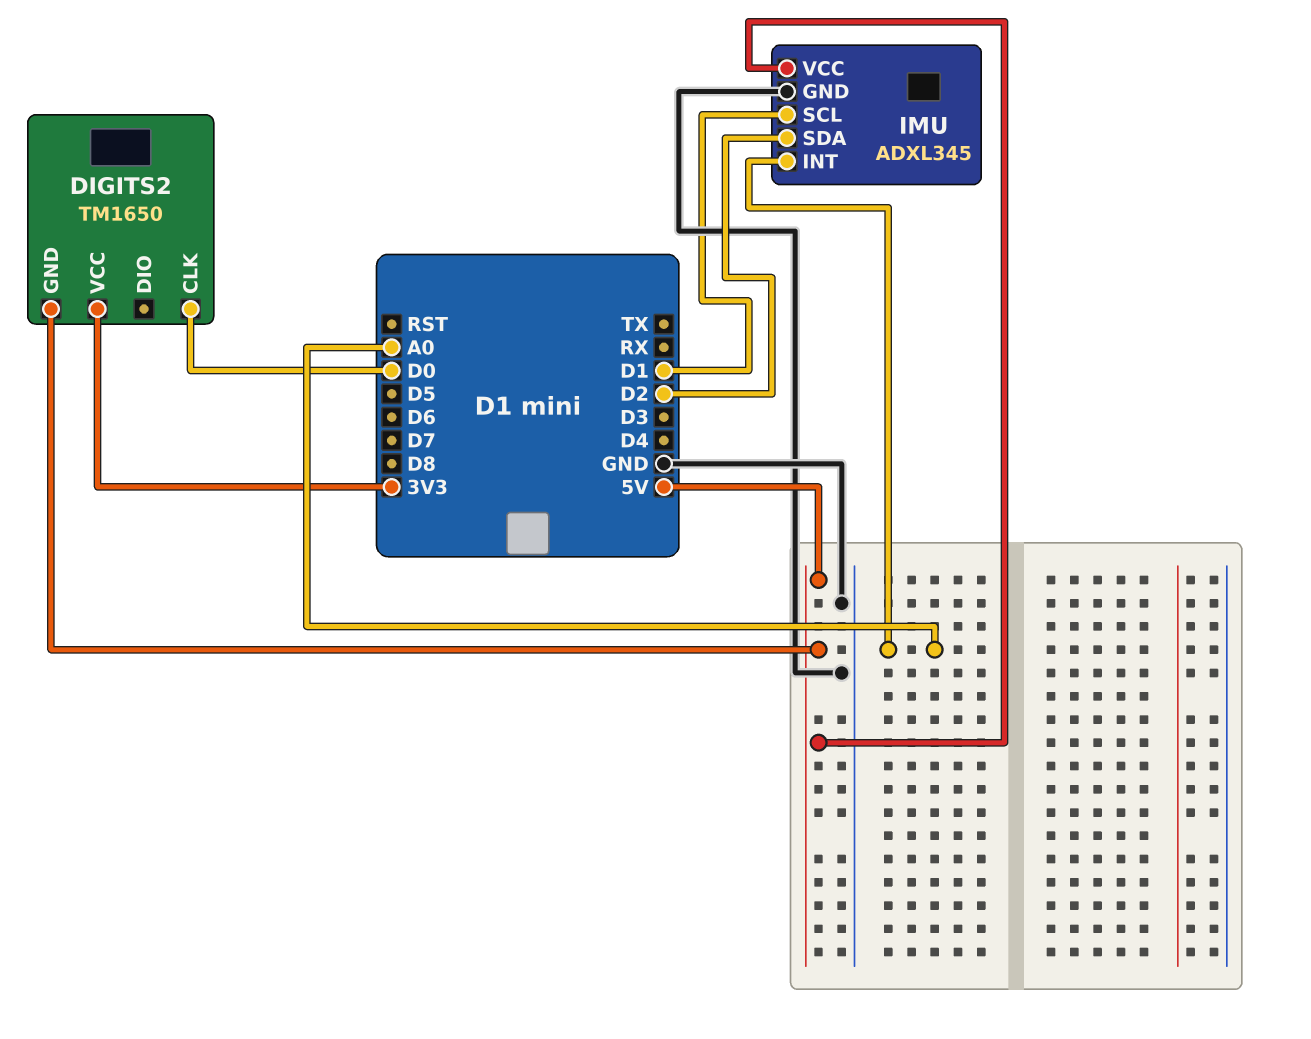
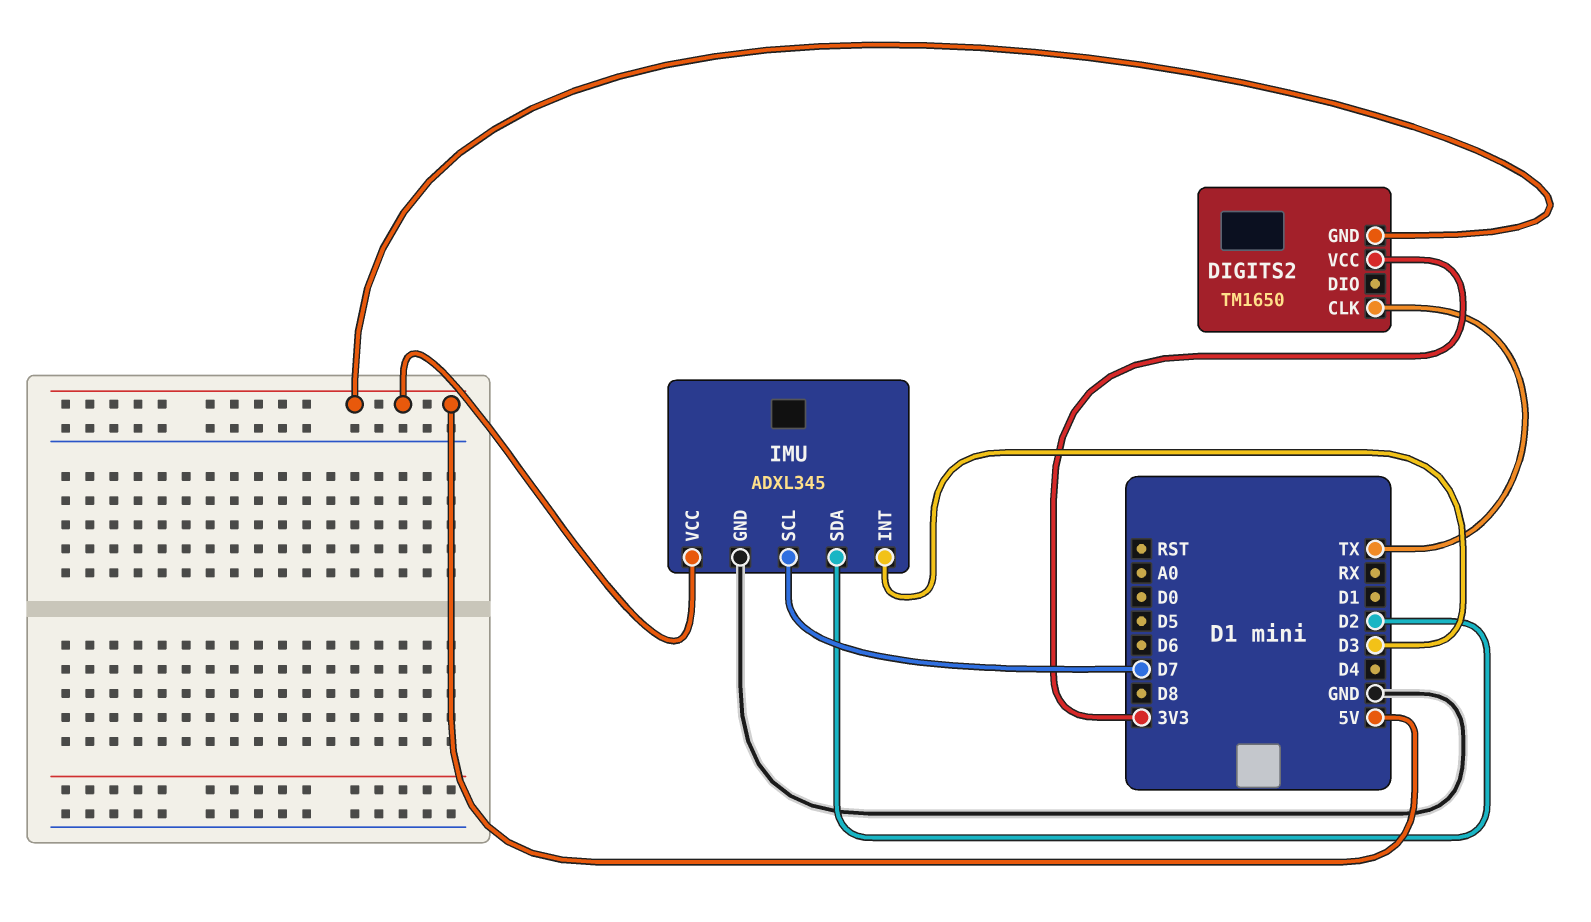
DIGITS2 pin CLK: D0 -> TX
IMU pin INT: A0 -> D3
IMU pin SCL: D1 -> D7

